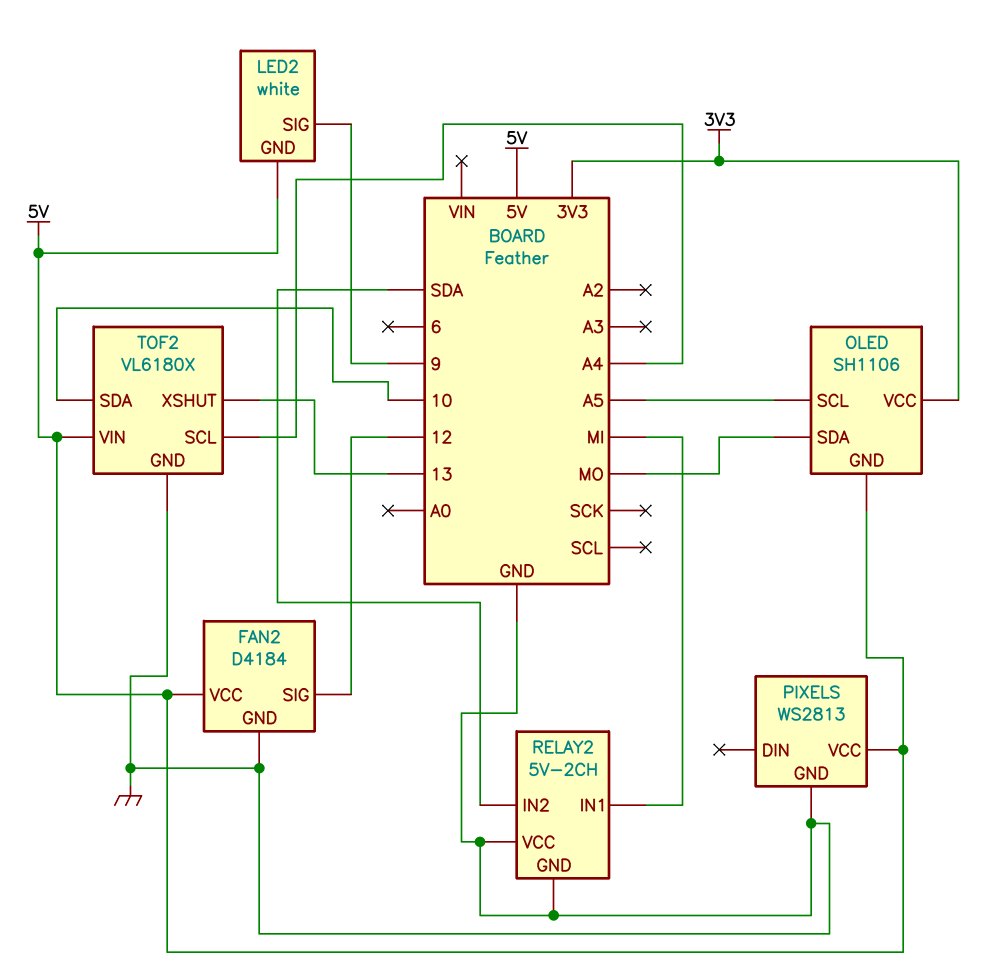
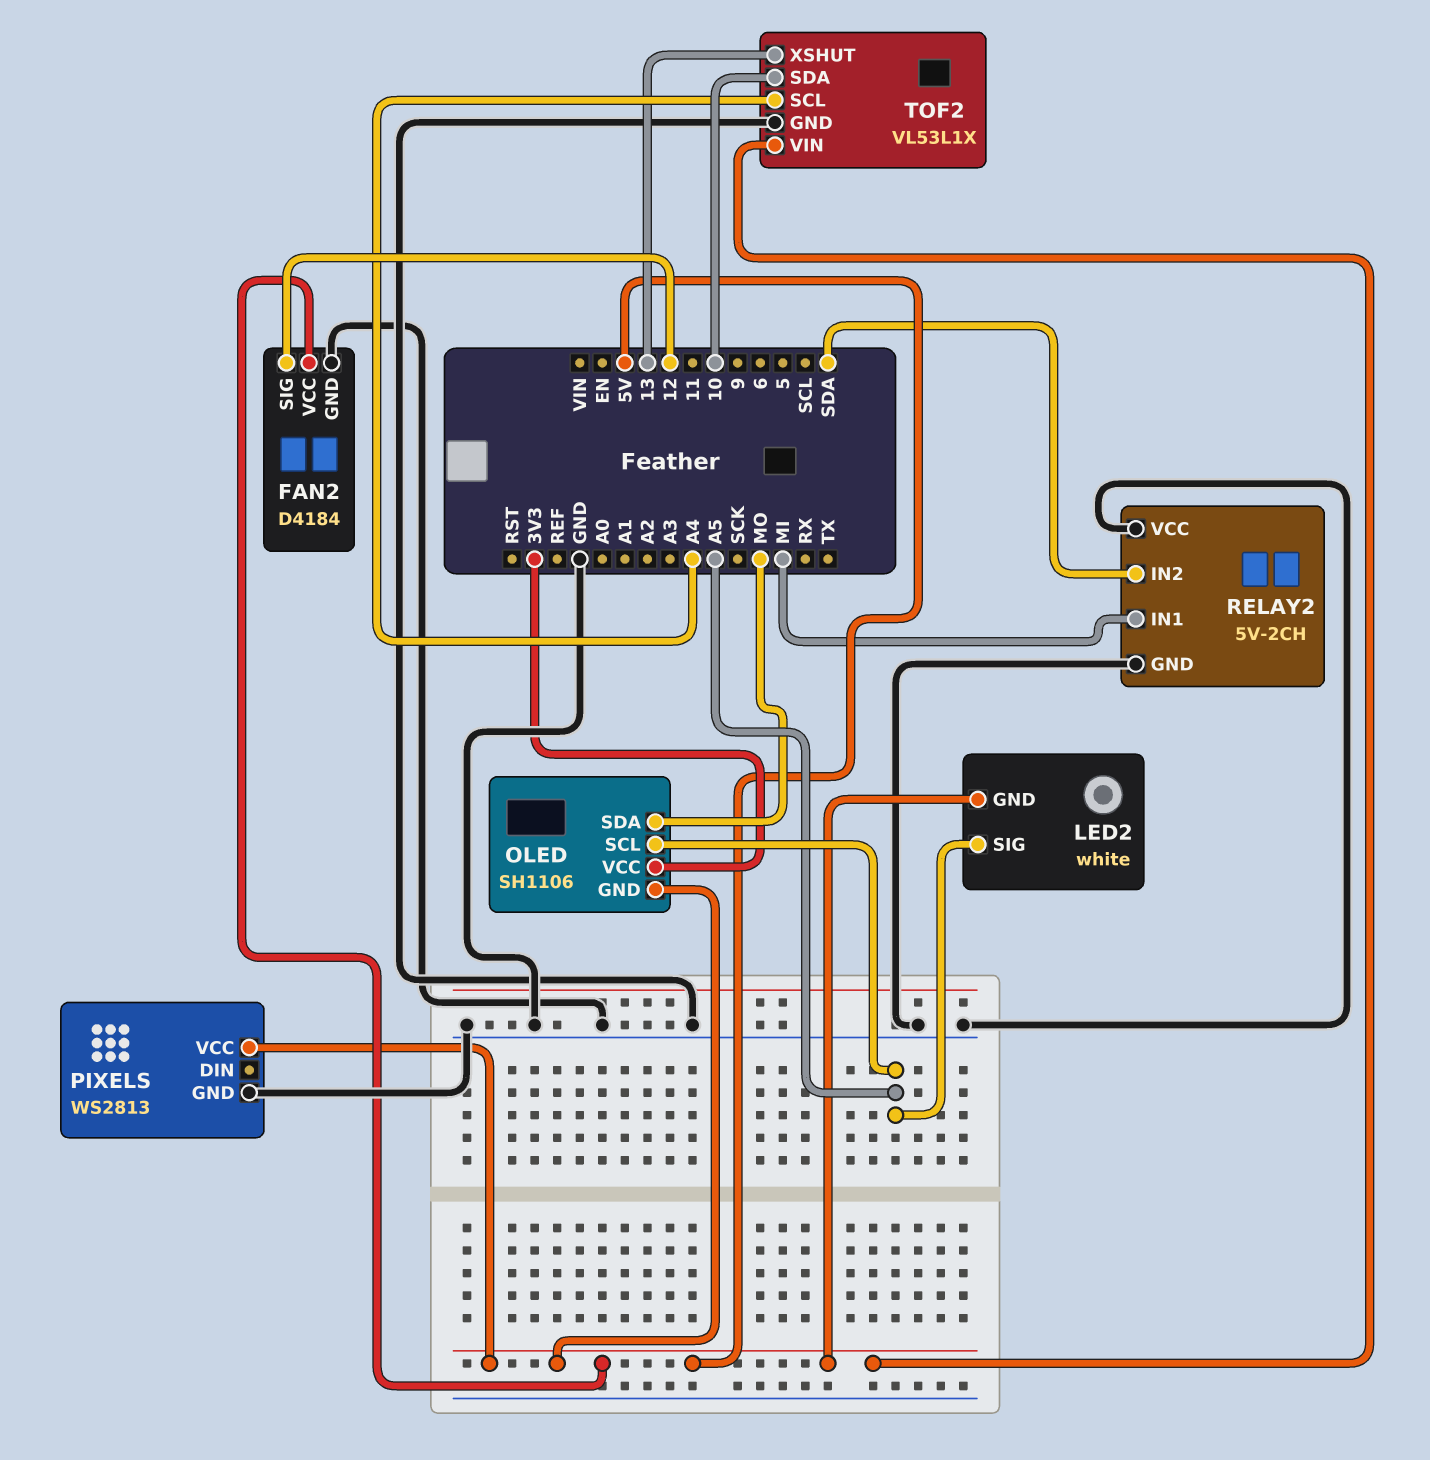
LED2 pin SIG: 9 -> A5
TOF2: VL6180X -> VL53L1X

